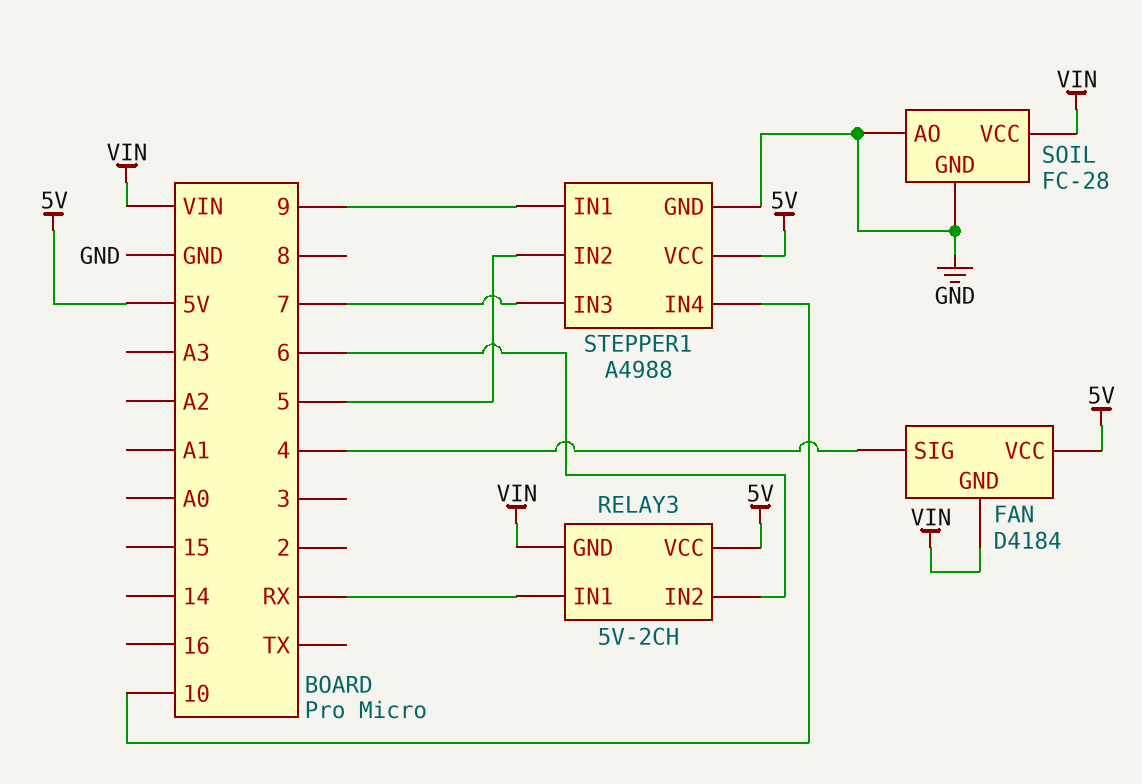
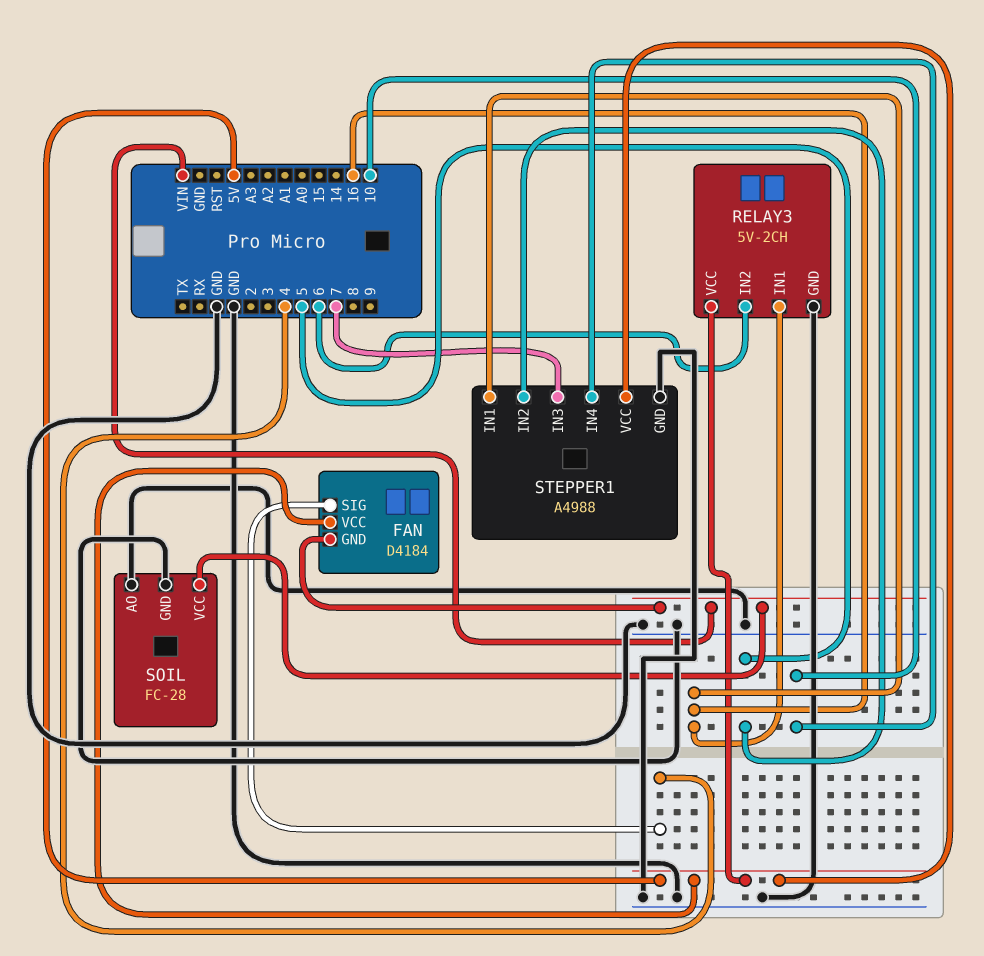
RELAY3 pin GND: VIN -> GND
RELAY3 pin IN1: RX -> 16
STEPPER1 pin IN1: 9 -> 16

